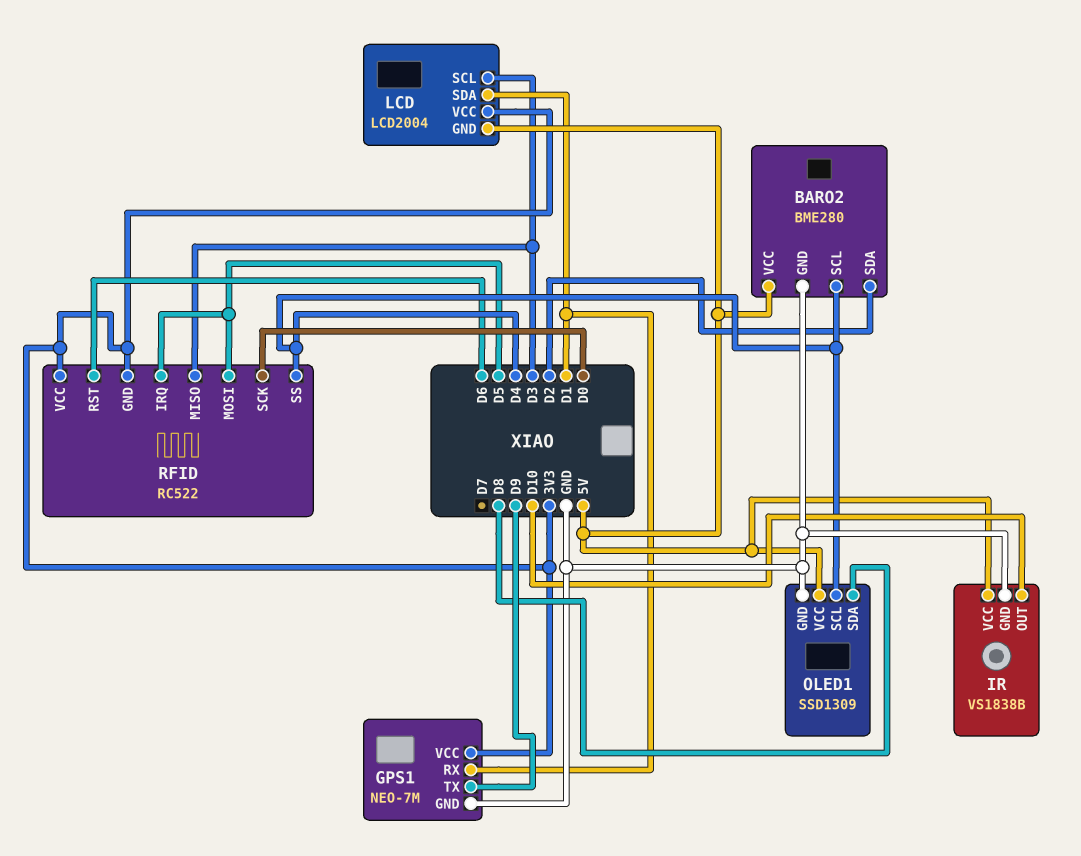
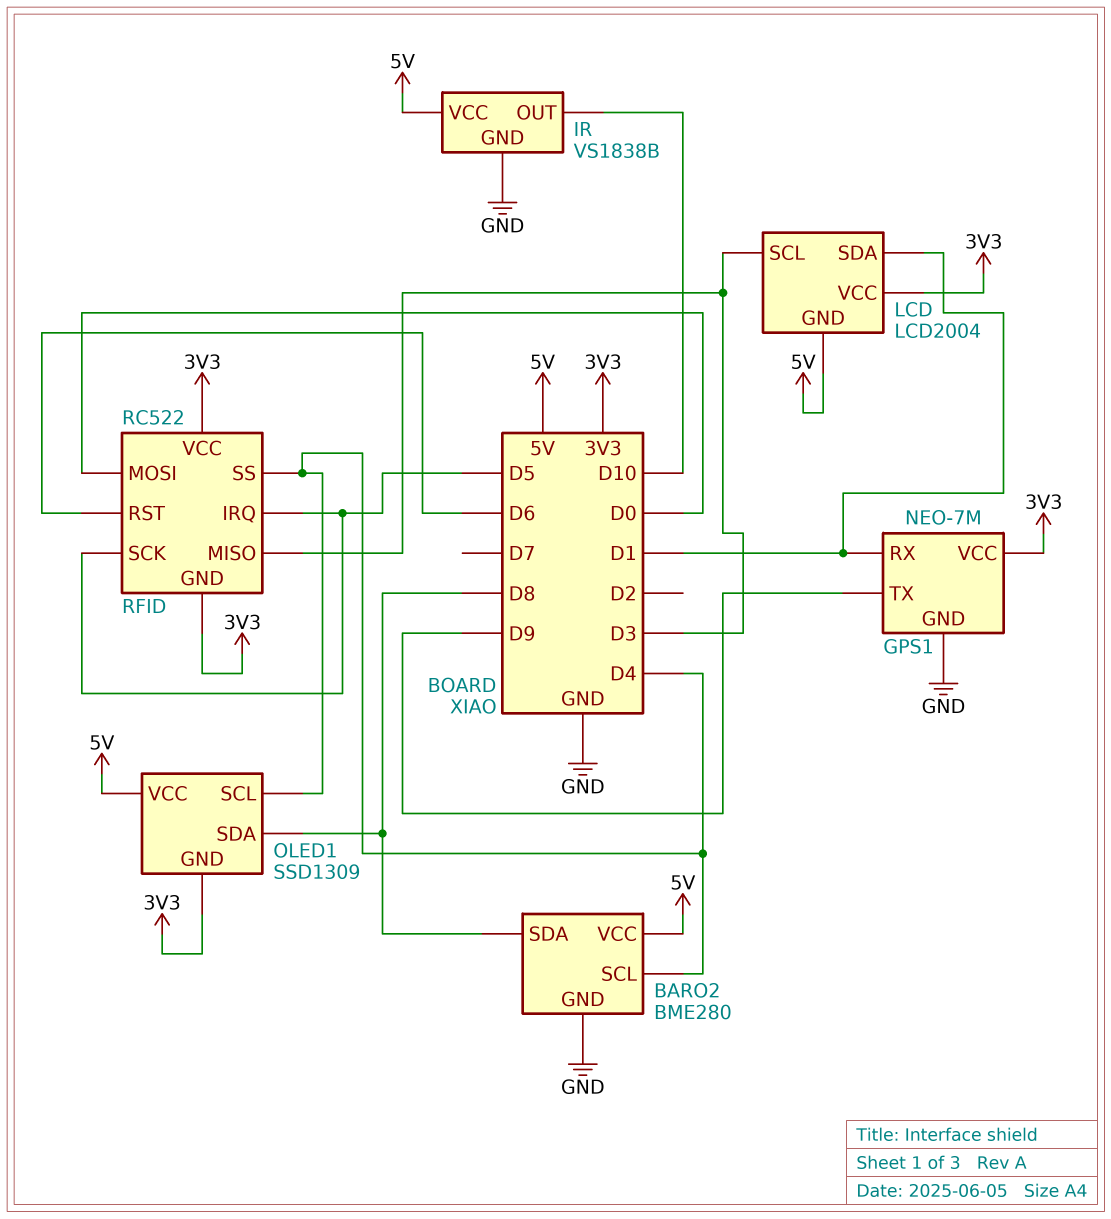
BARO2 pin SDA: D2 -> D8
OLED1 pin GND: GND -> 3V3
RFID pin MOSI: D5 -> D0
RFID pin SCK: D0 -> D5

